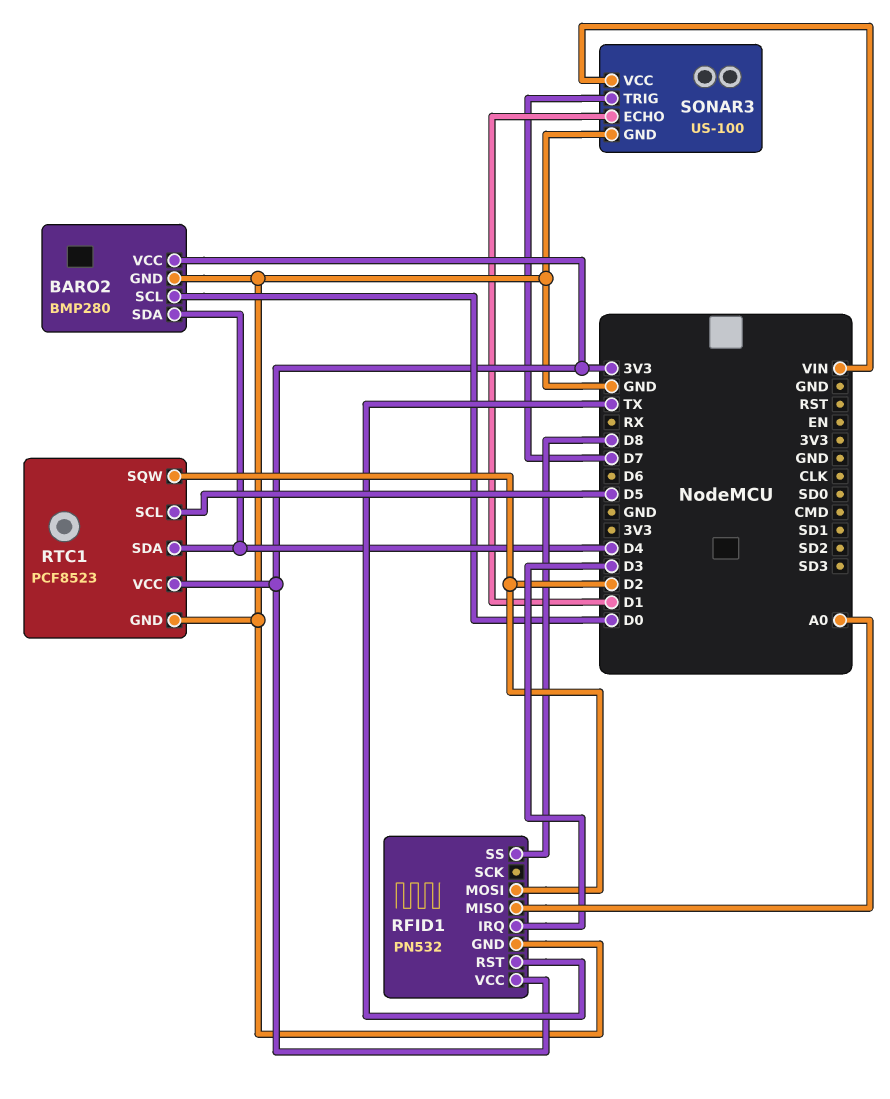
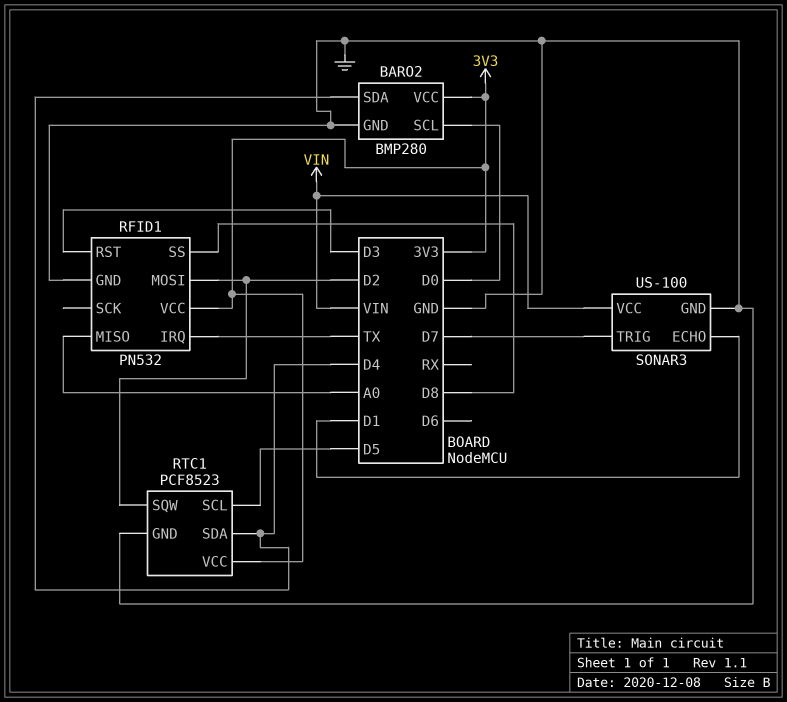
RFID1 pin IRQ: D3 -> TX
RFID1 pin RST: TX -> D3

